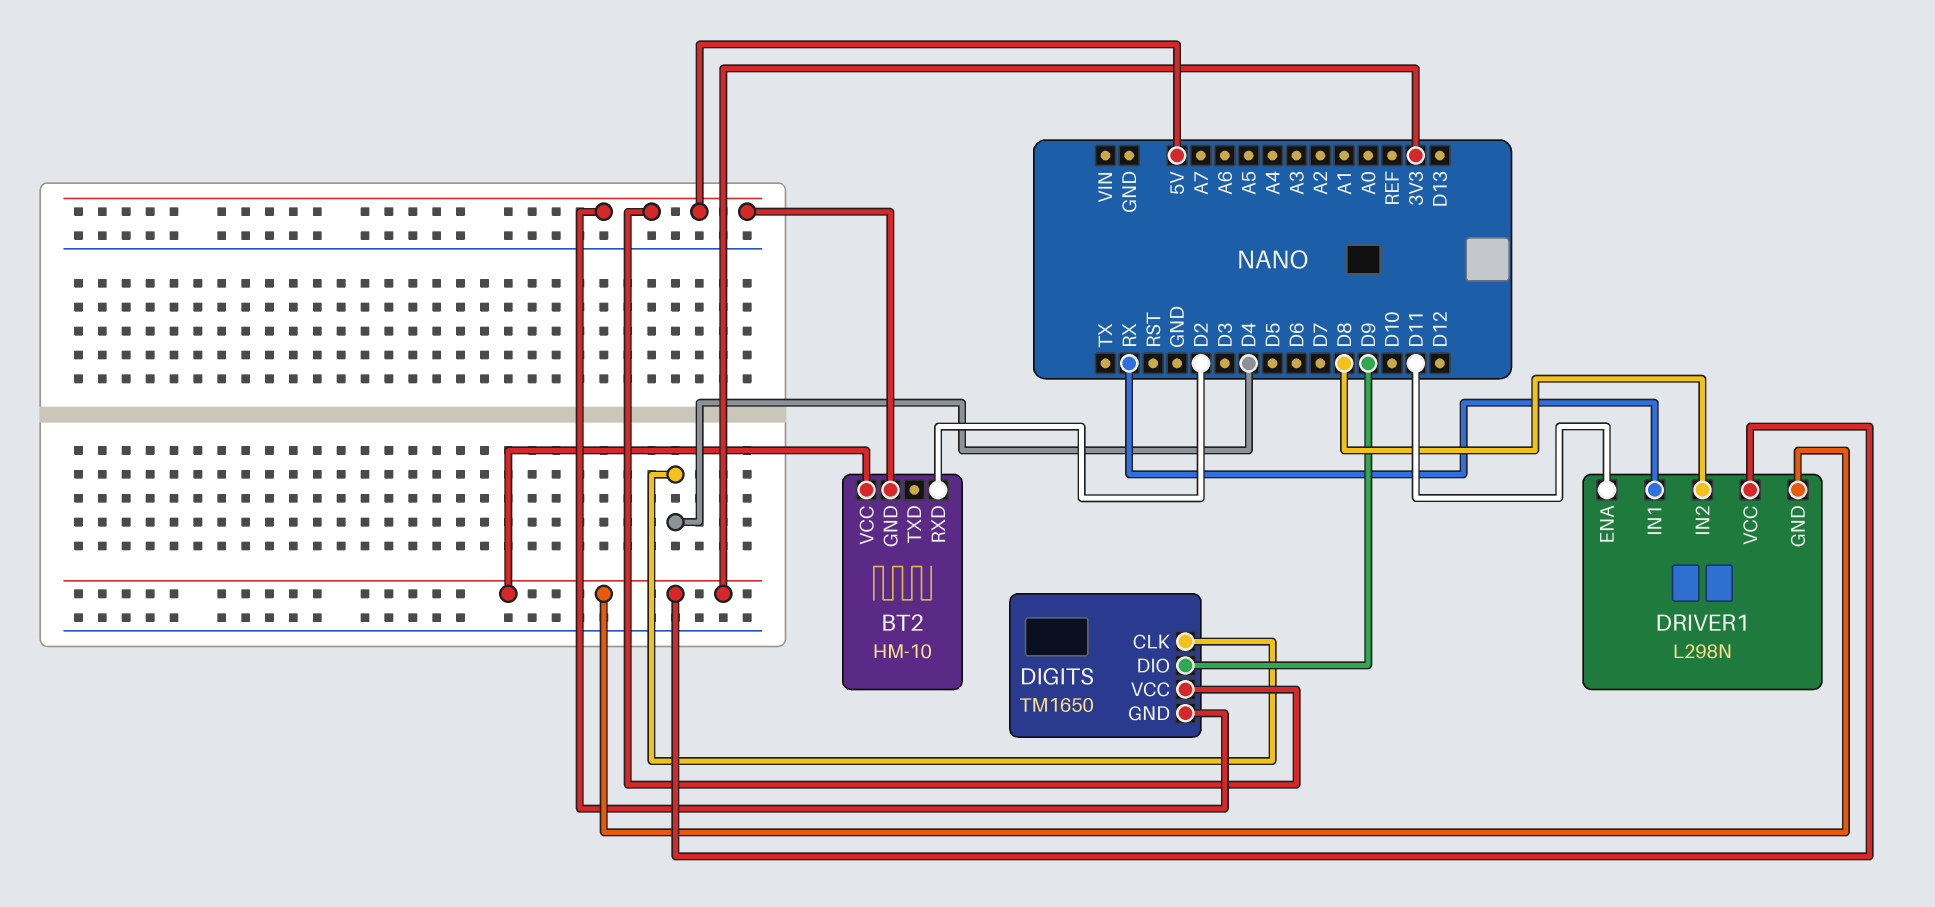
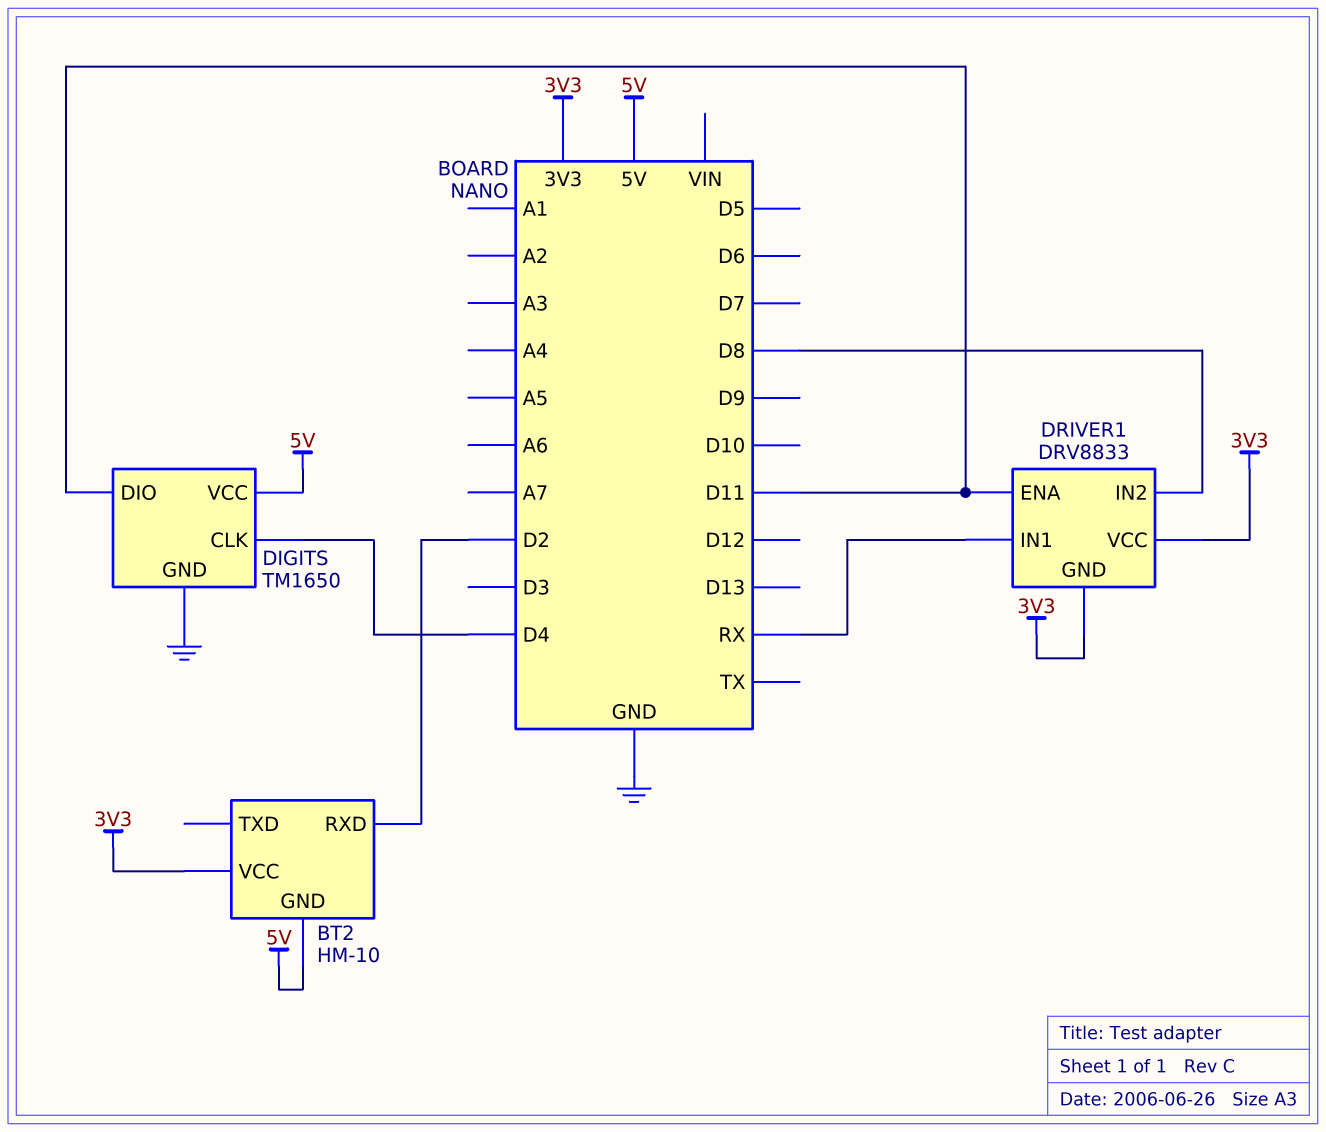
DIGITS pin DIO: D9 -> D11
DIGITS pin GND: 5V -> GND
DRIVER1: L298N -> DRV8833

